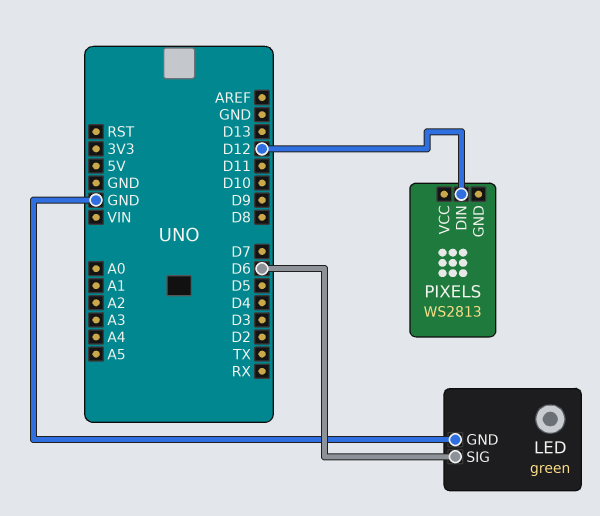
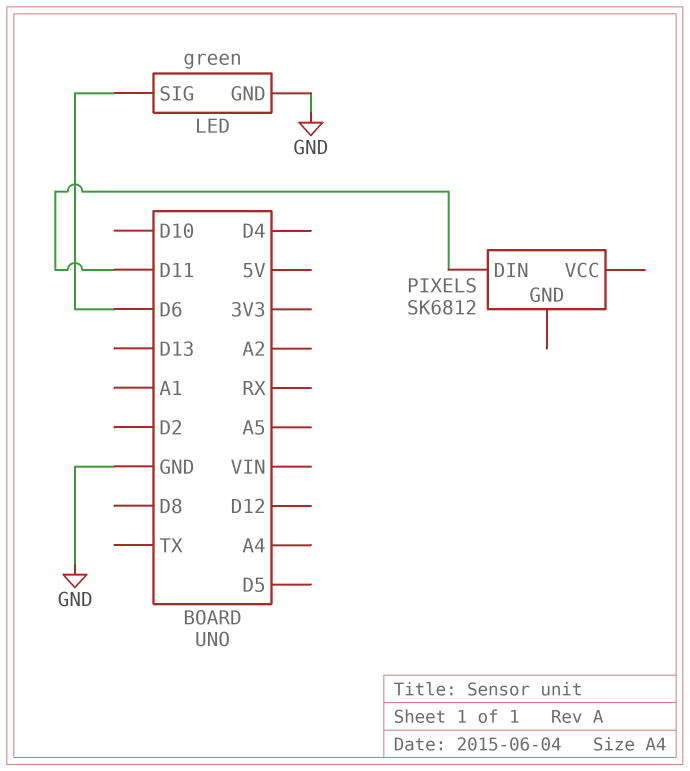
PIXELS: WS2813 -> SK6812
PIXELS pin DIN: D12 -> D11

